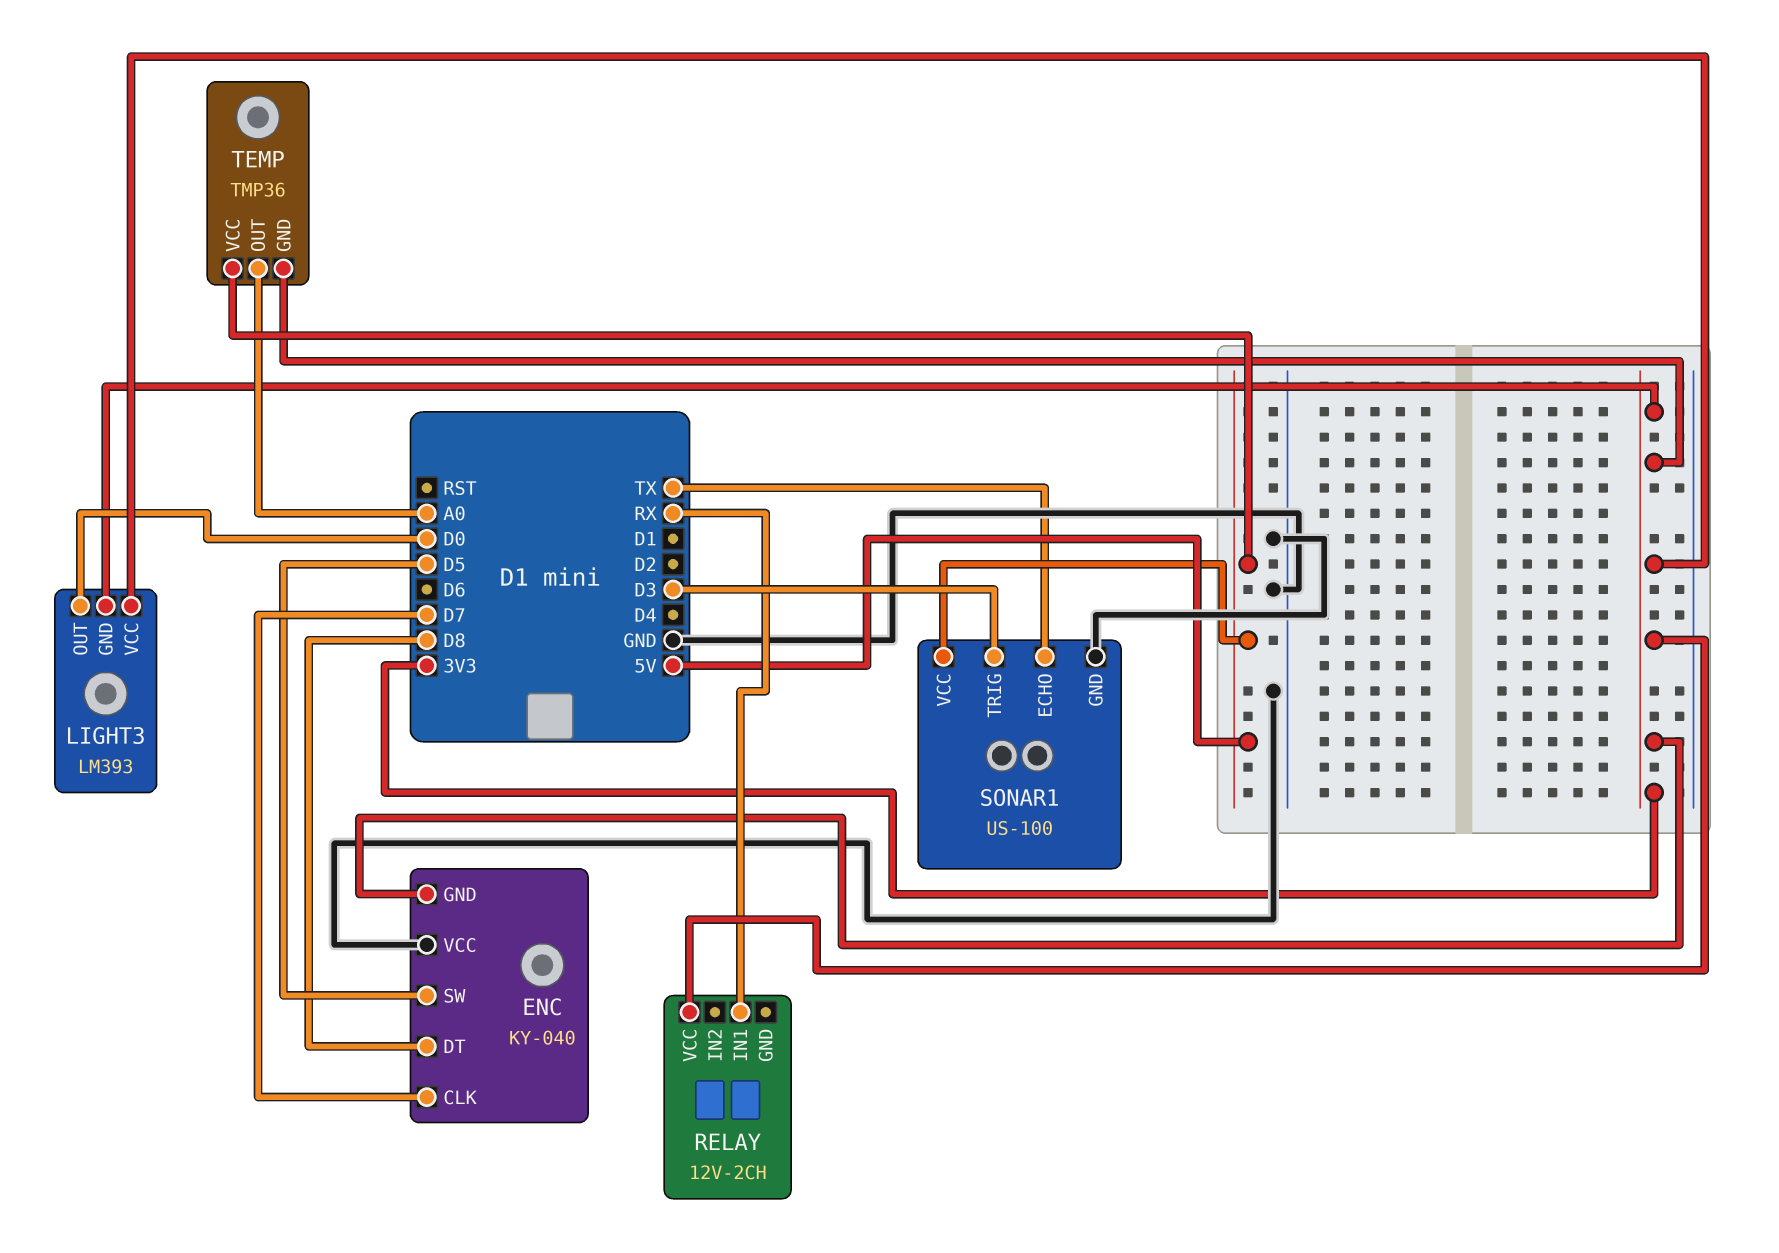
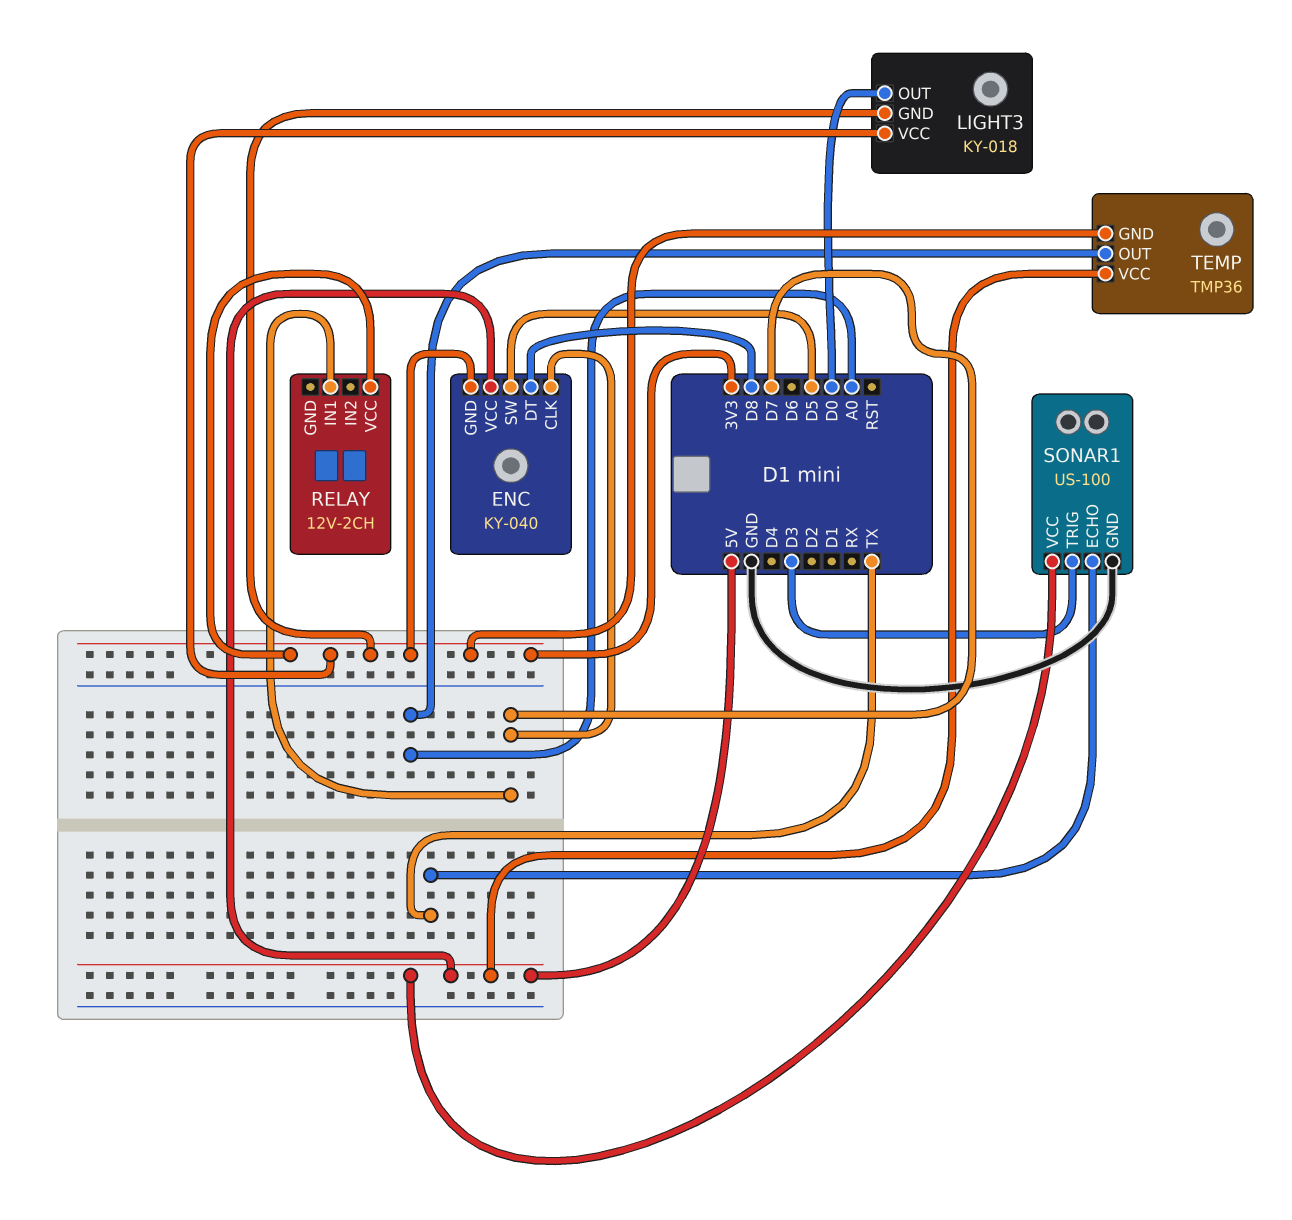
ENC pin VCC: GND -> 5V
LIGHT3: LM393 -> KY-018
RELAY pin IN1: RX -> D7

